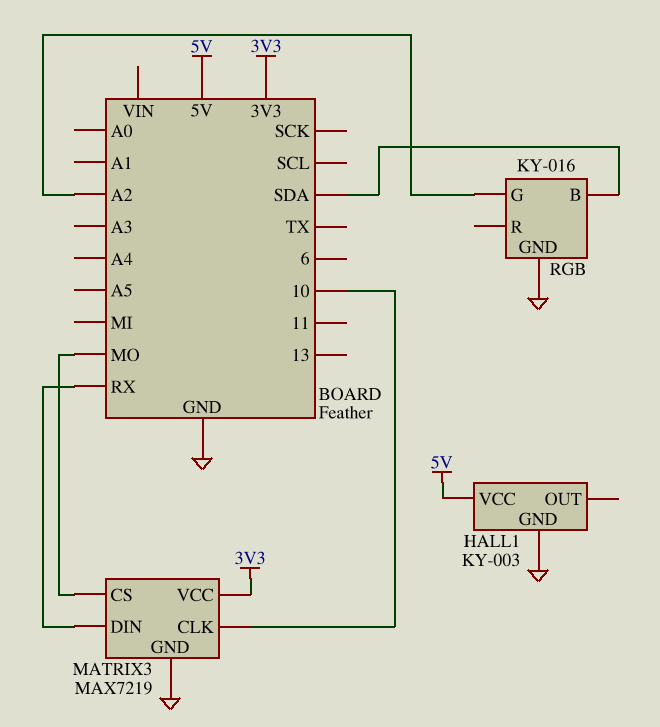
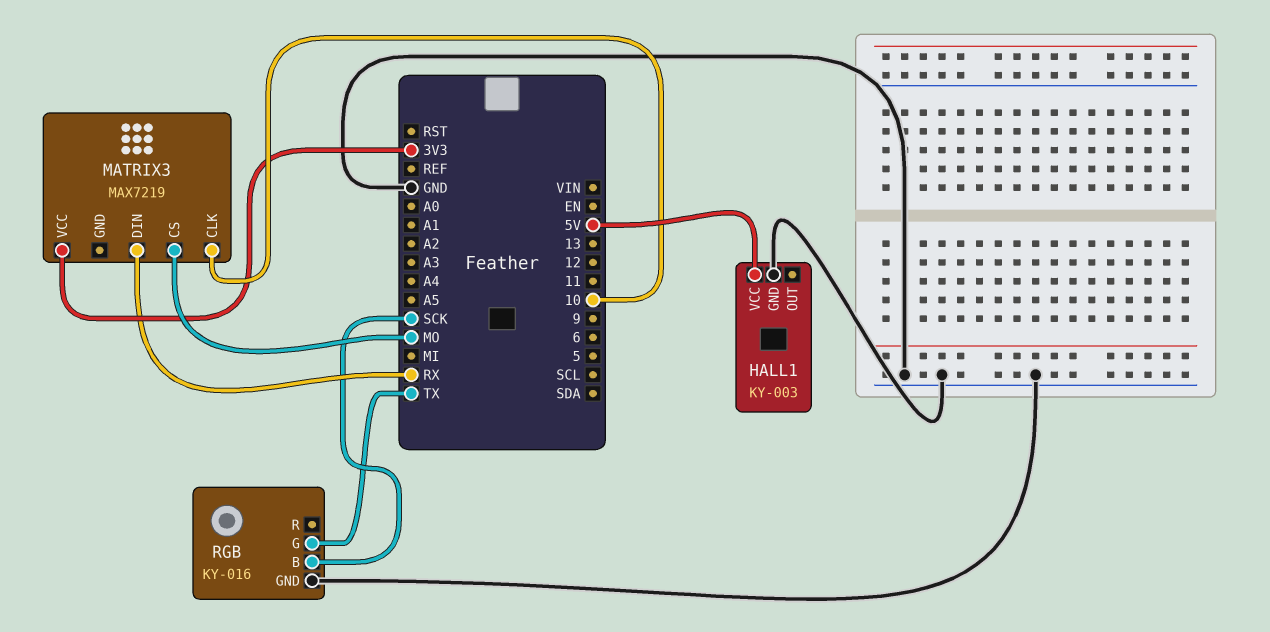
MATRIX3 pin GND: GND -> none
RGB pin B: SDA -> SCK
RGB pin G: A2 -> TX

